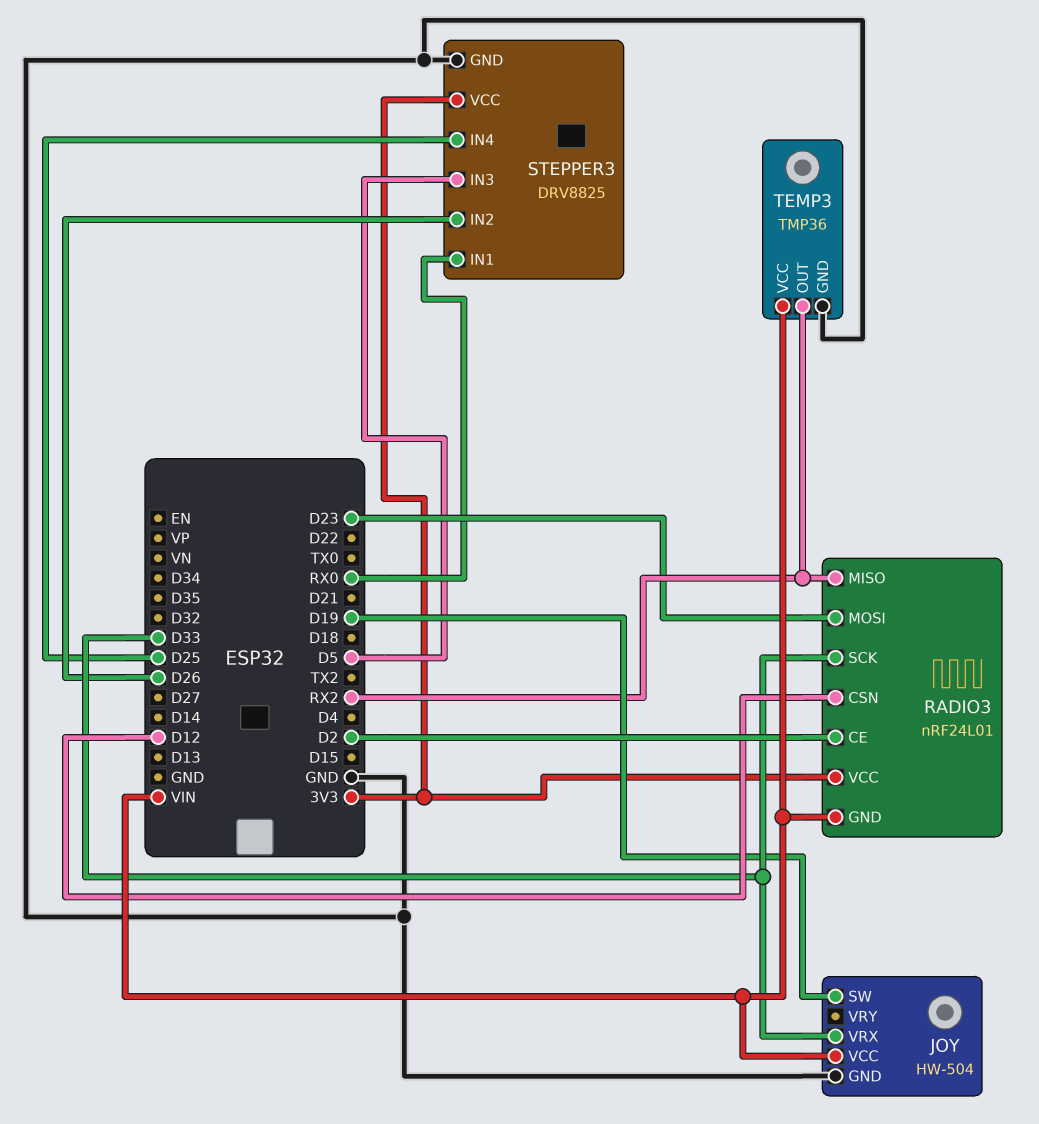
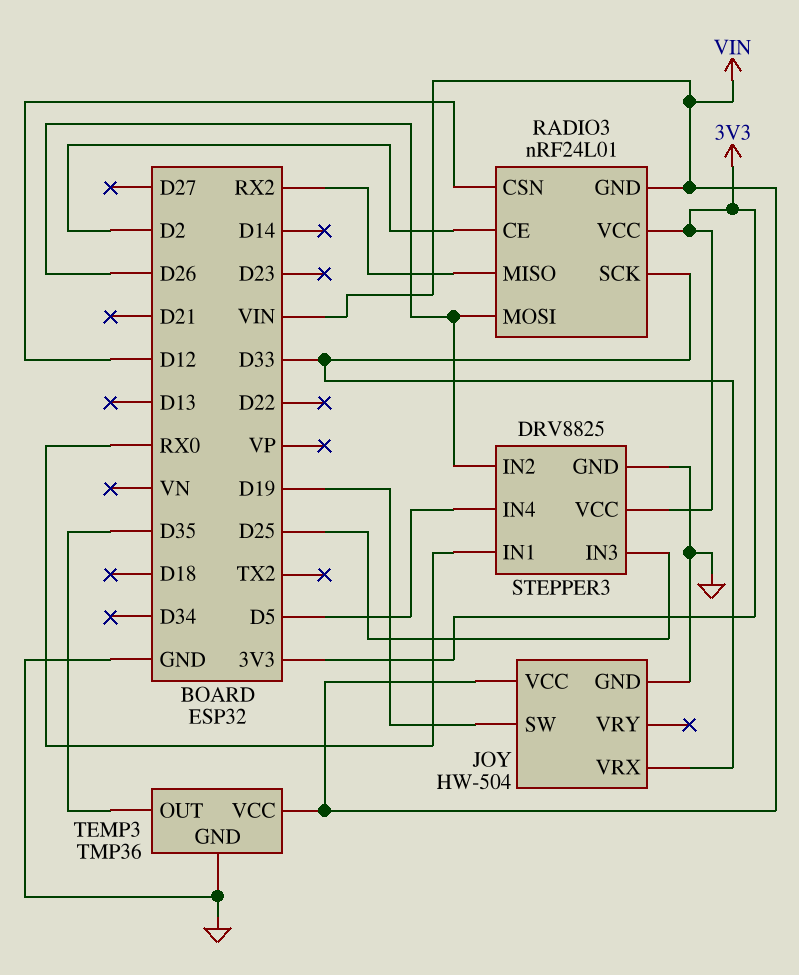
RADIO3 pin MOSI: D23 -> D26
STEPPER3 pin IN3: D5 -> D25
STEPPER3 pin IN4: D25 -> D5
TEMP3 pin OUT: RX2 -> D35

